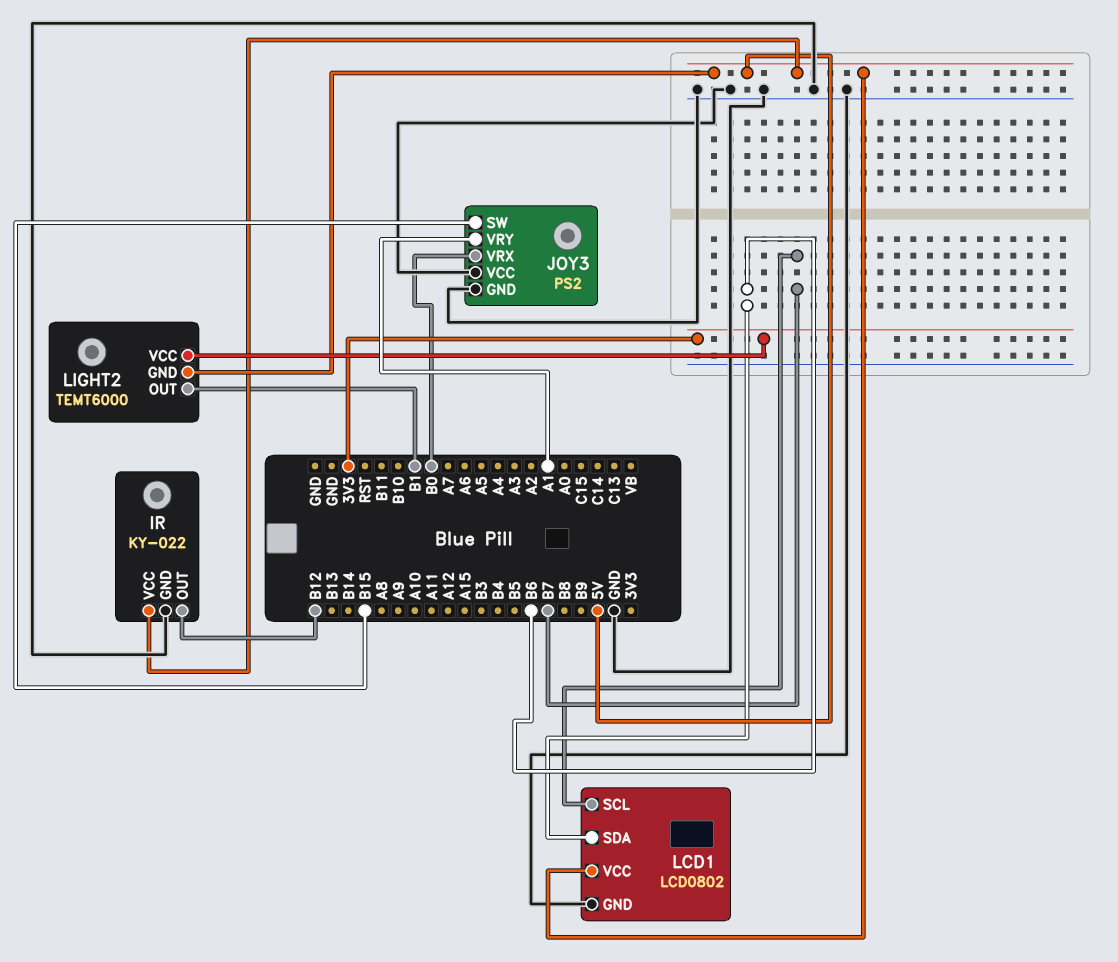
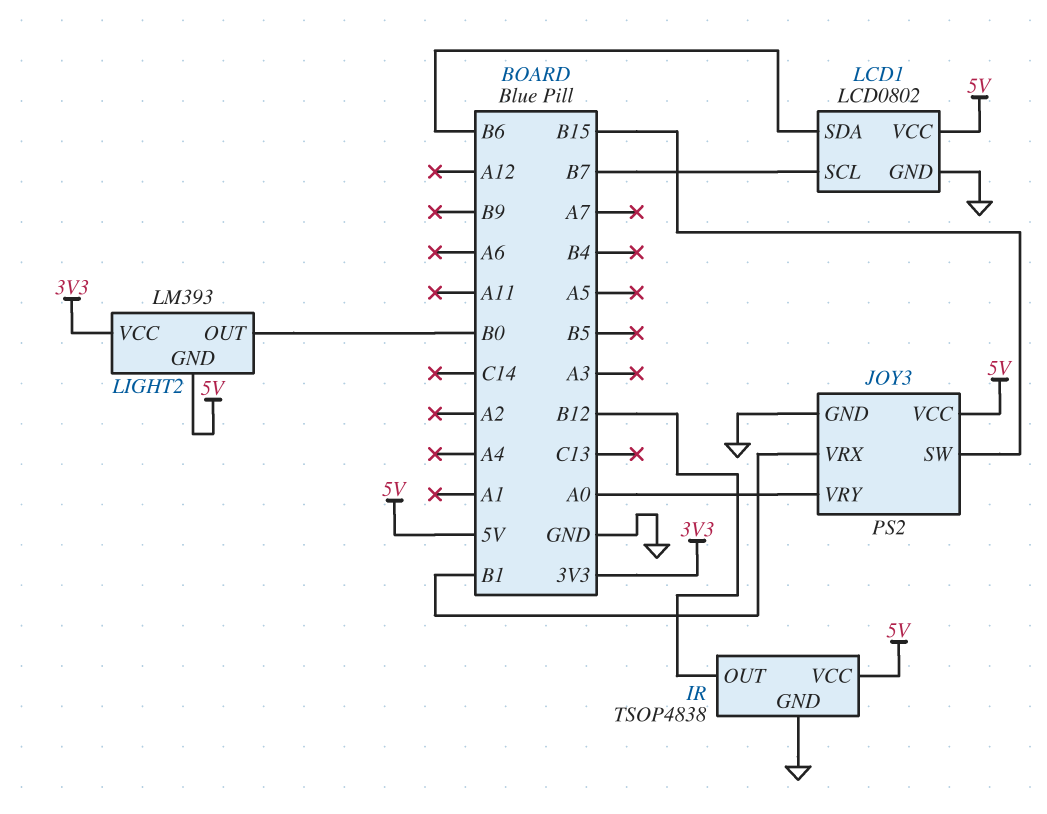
IR: KY-022 -> TSOP4838
JOY3 pin VCC: GND -> 5V
JOY3 pin VRX: B0 -> B1
JOY3 pin VRY: A1 -> A0
LIGHT2: TEMT6000 -> LM393
LIGHT2 pin OUT: B1 -> B0

